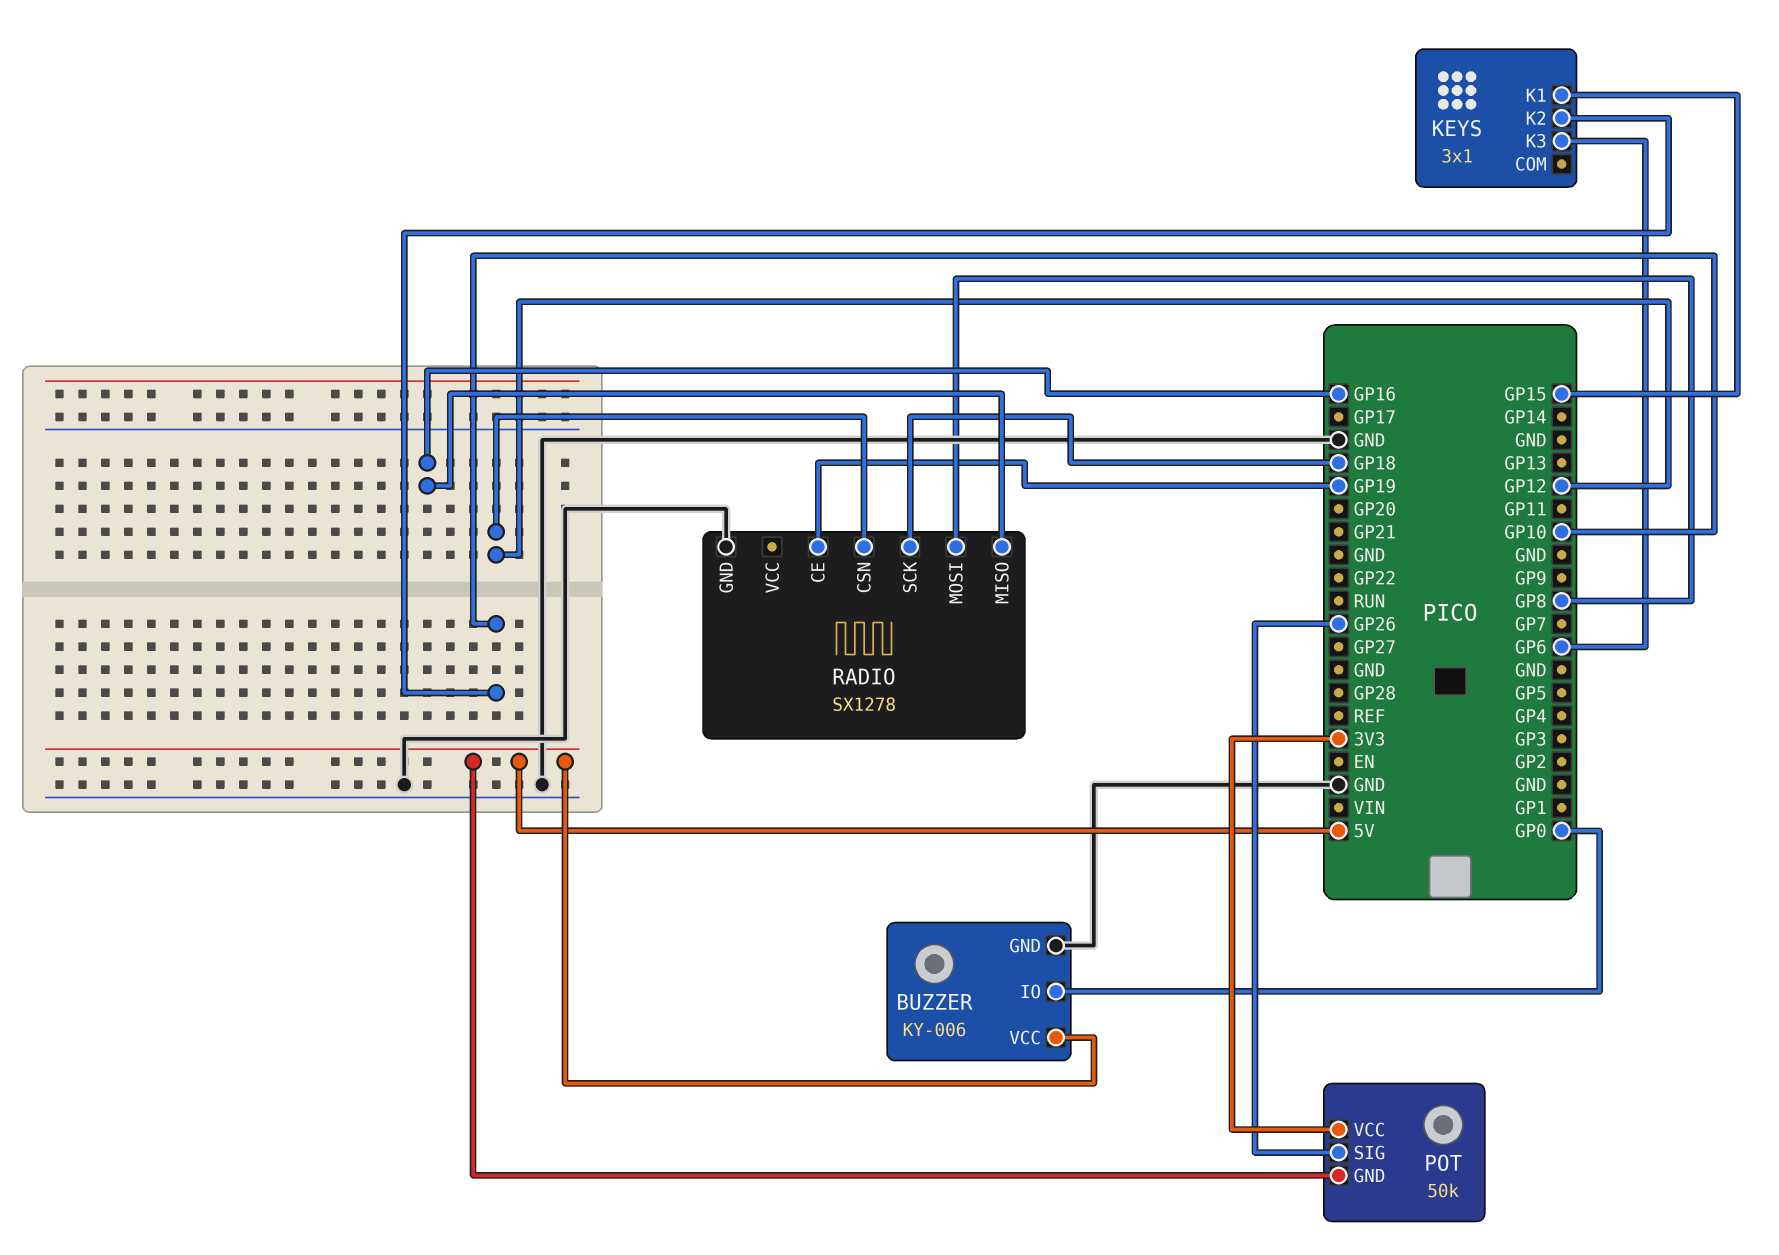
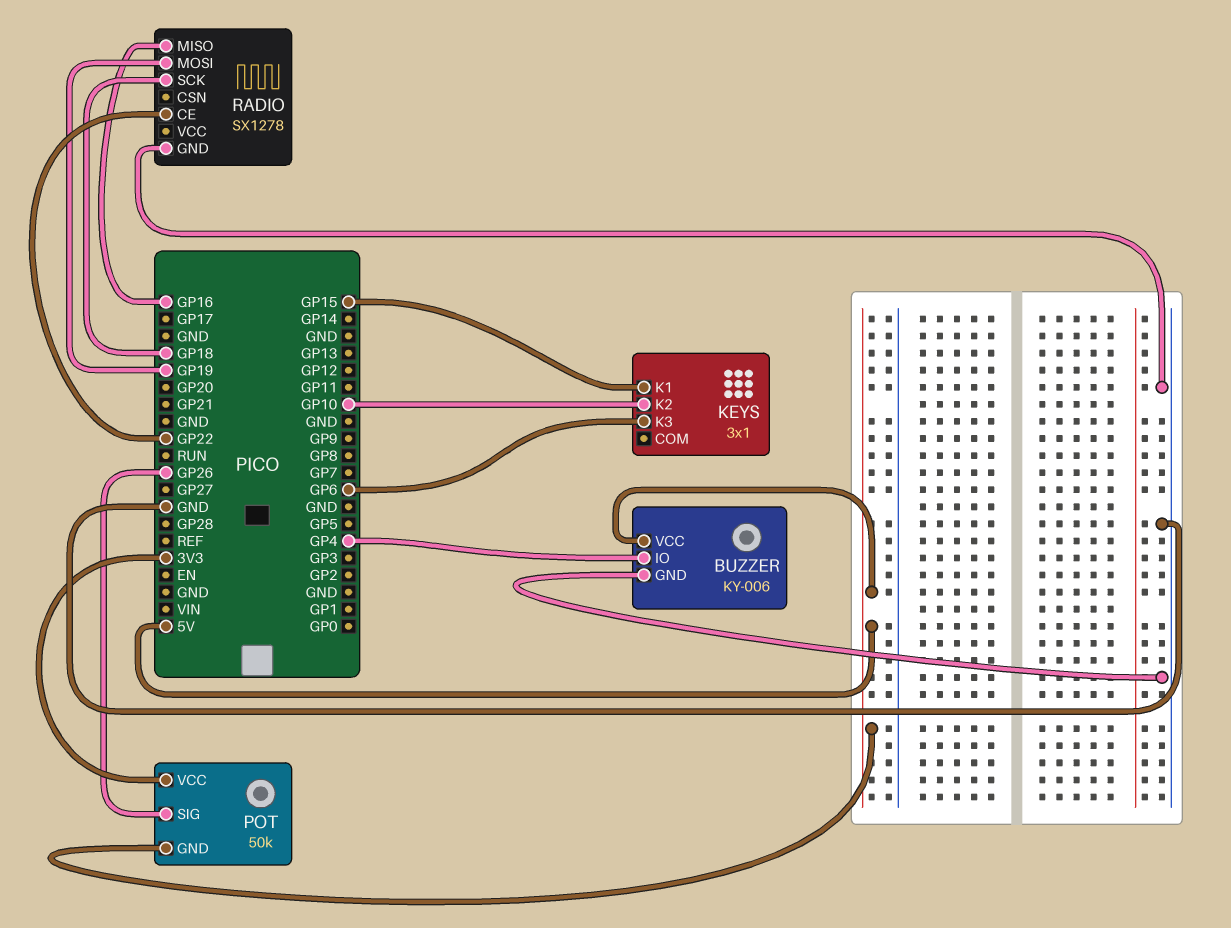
BUZZER pin IO: GP0 -> GP4
RADIO pin CE: GP19 -> GP22
RADIO pin CSN: GP12 -> none
RADIO pin MOSI: GP8 -> GP19

